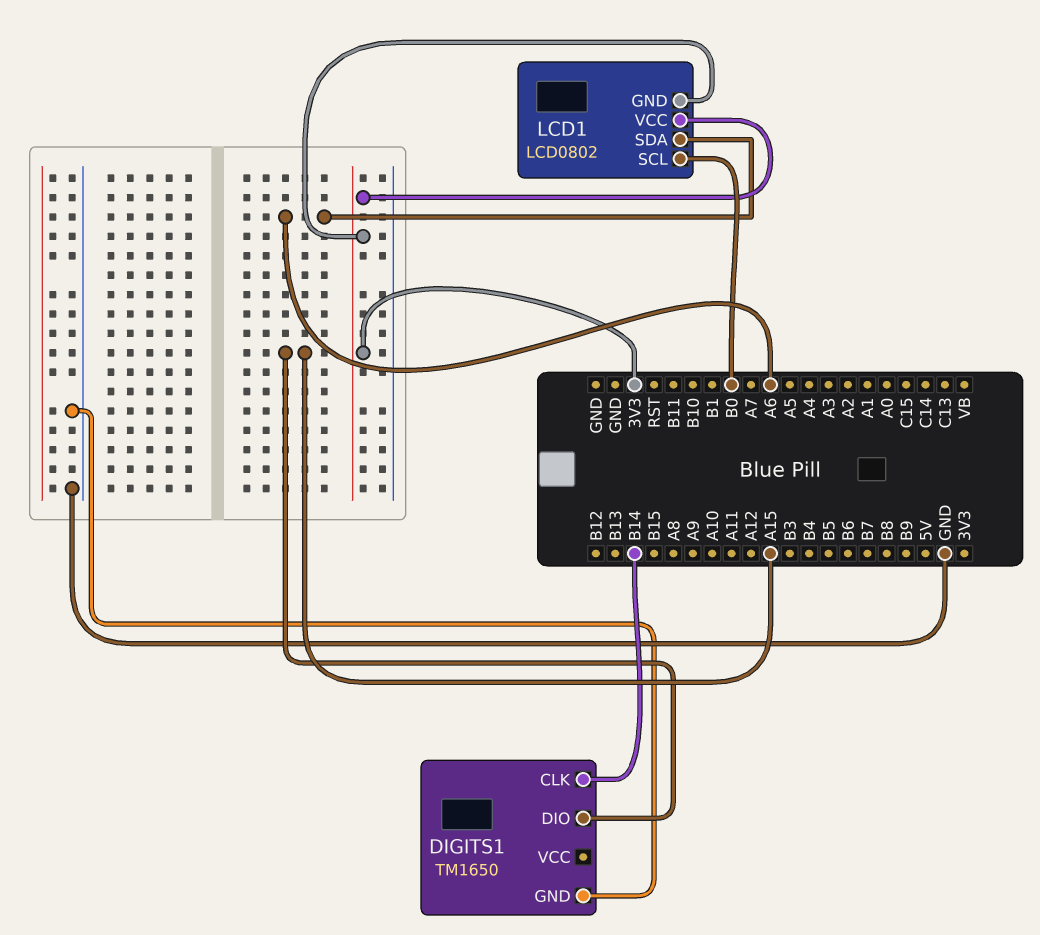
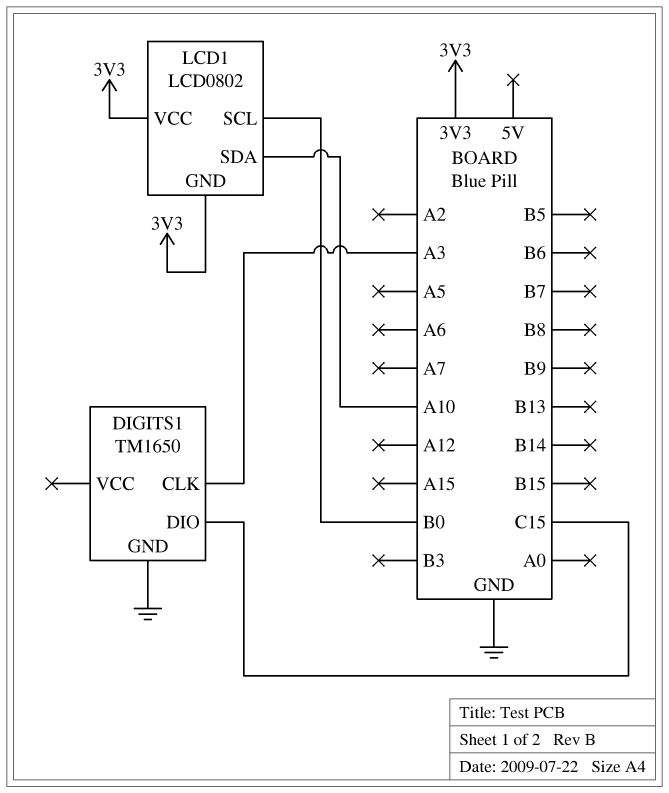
DIGITS1 pin CLK: B14 -> A3
DIGITS1 pin DIO: A15 -> C15
LCD1 pin SDA: A6 -> A10

